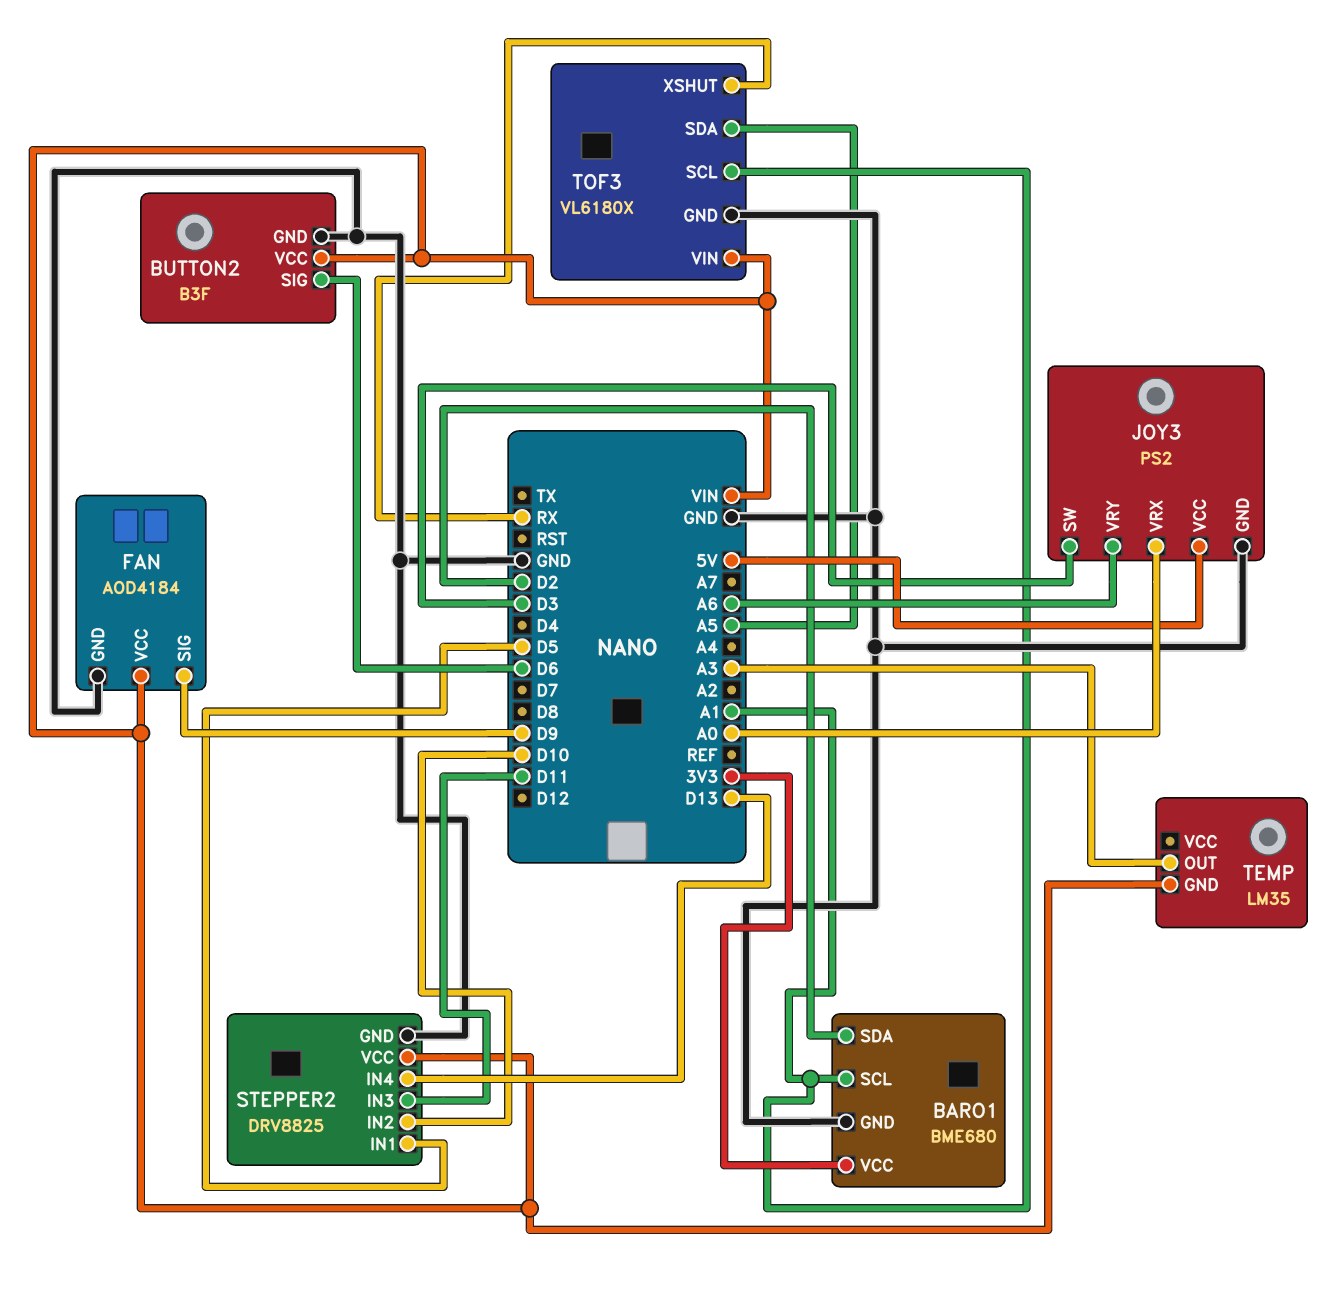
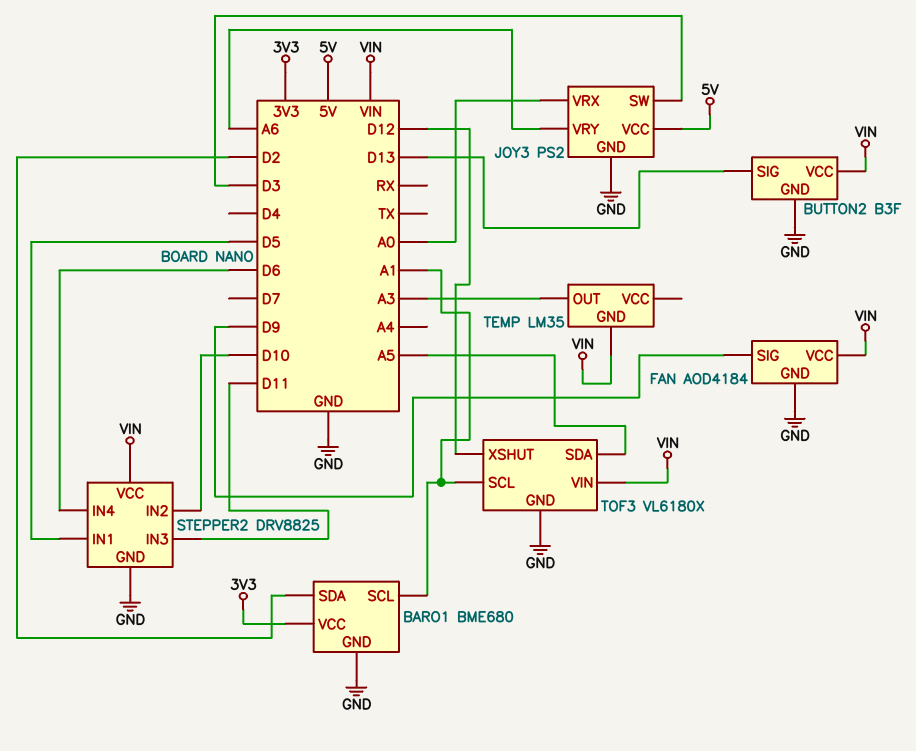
BUTTON2 pin SIG: D6 -> D13
STEPPER2 pin IN4: D13 -> D6
TOF3 pin XSHUT: RX -> D12

